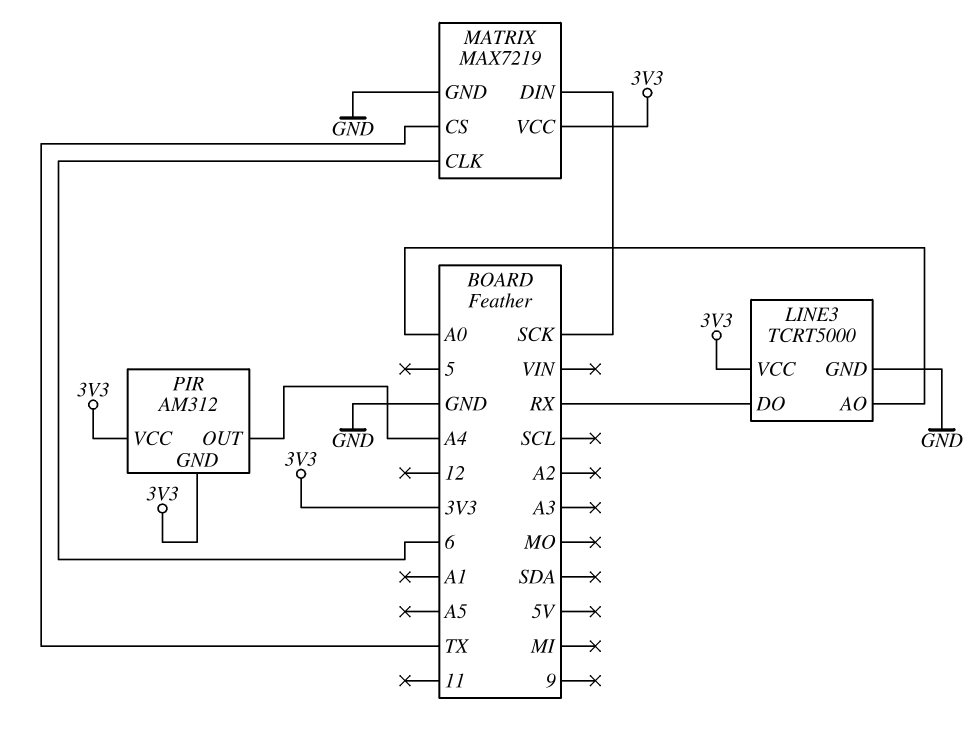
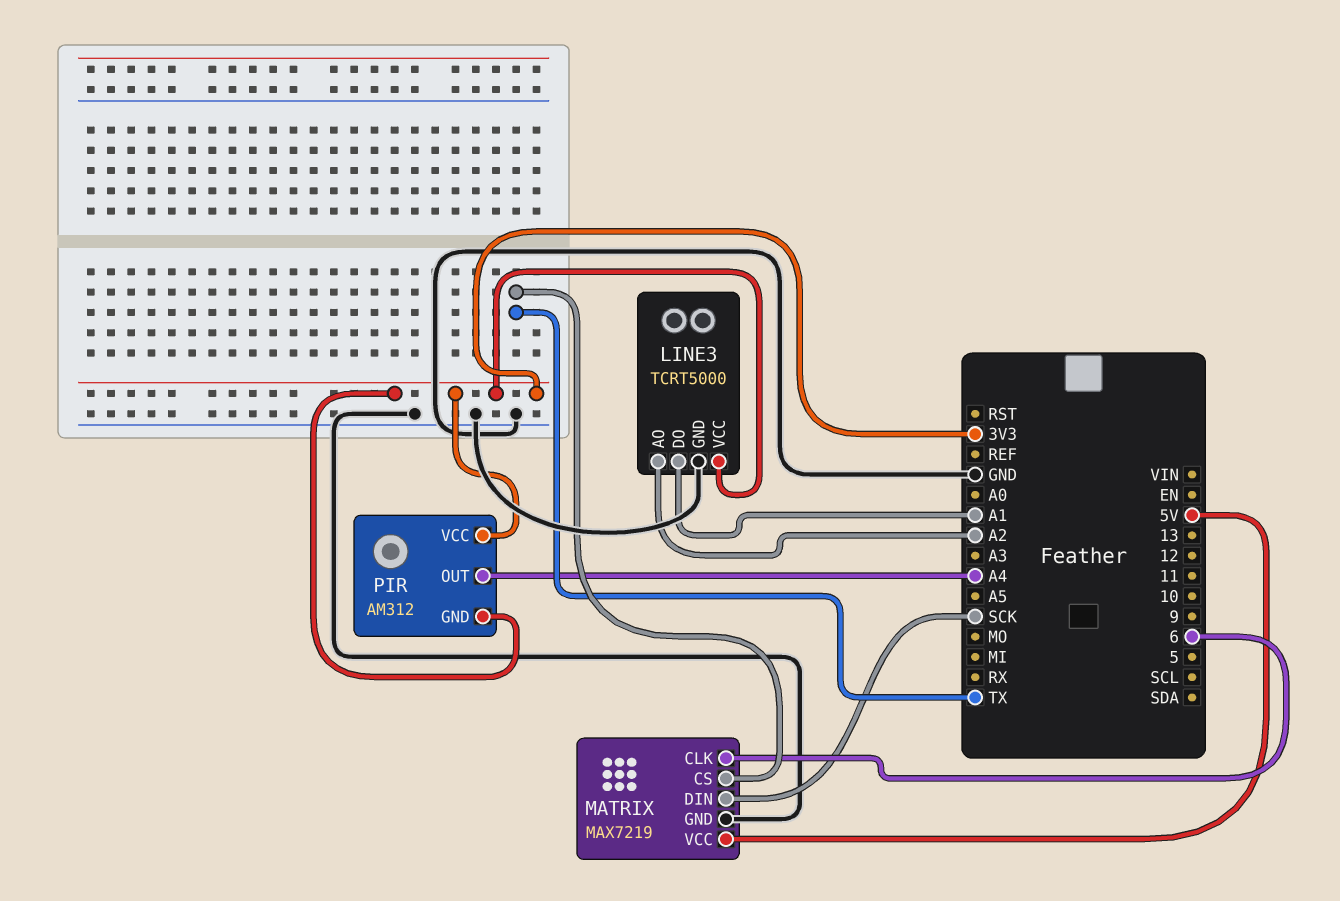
LINE3 pin AO: A0 -> A2
LINE3 pin DO: RX -> A1
MATRIX pin VCC: 3V3 -> 5V

